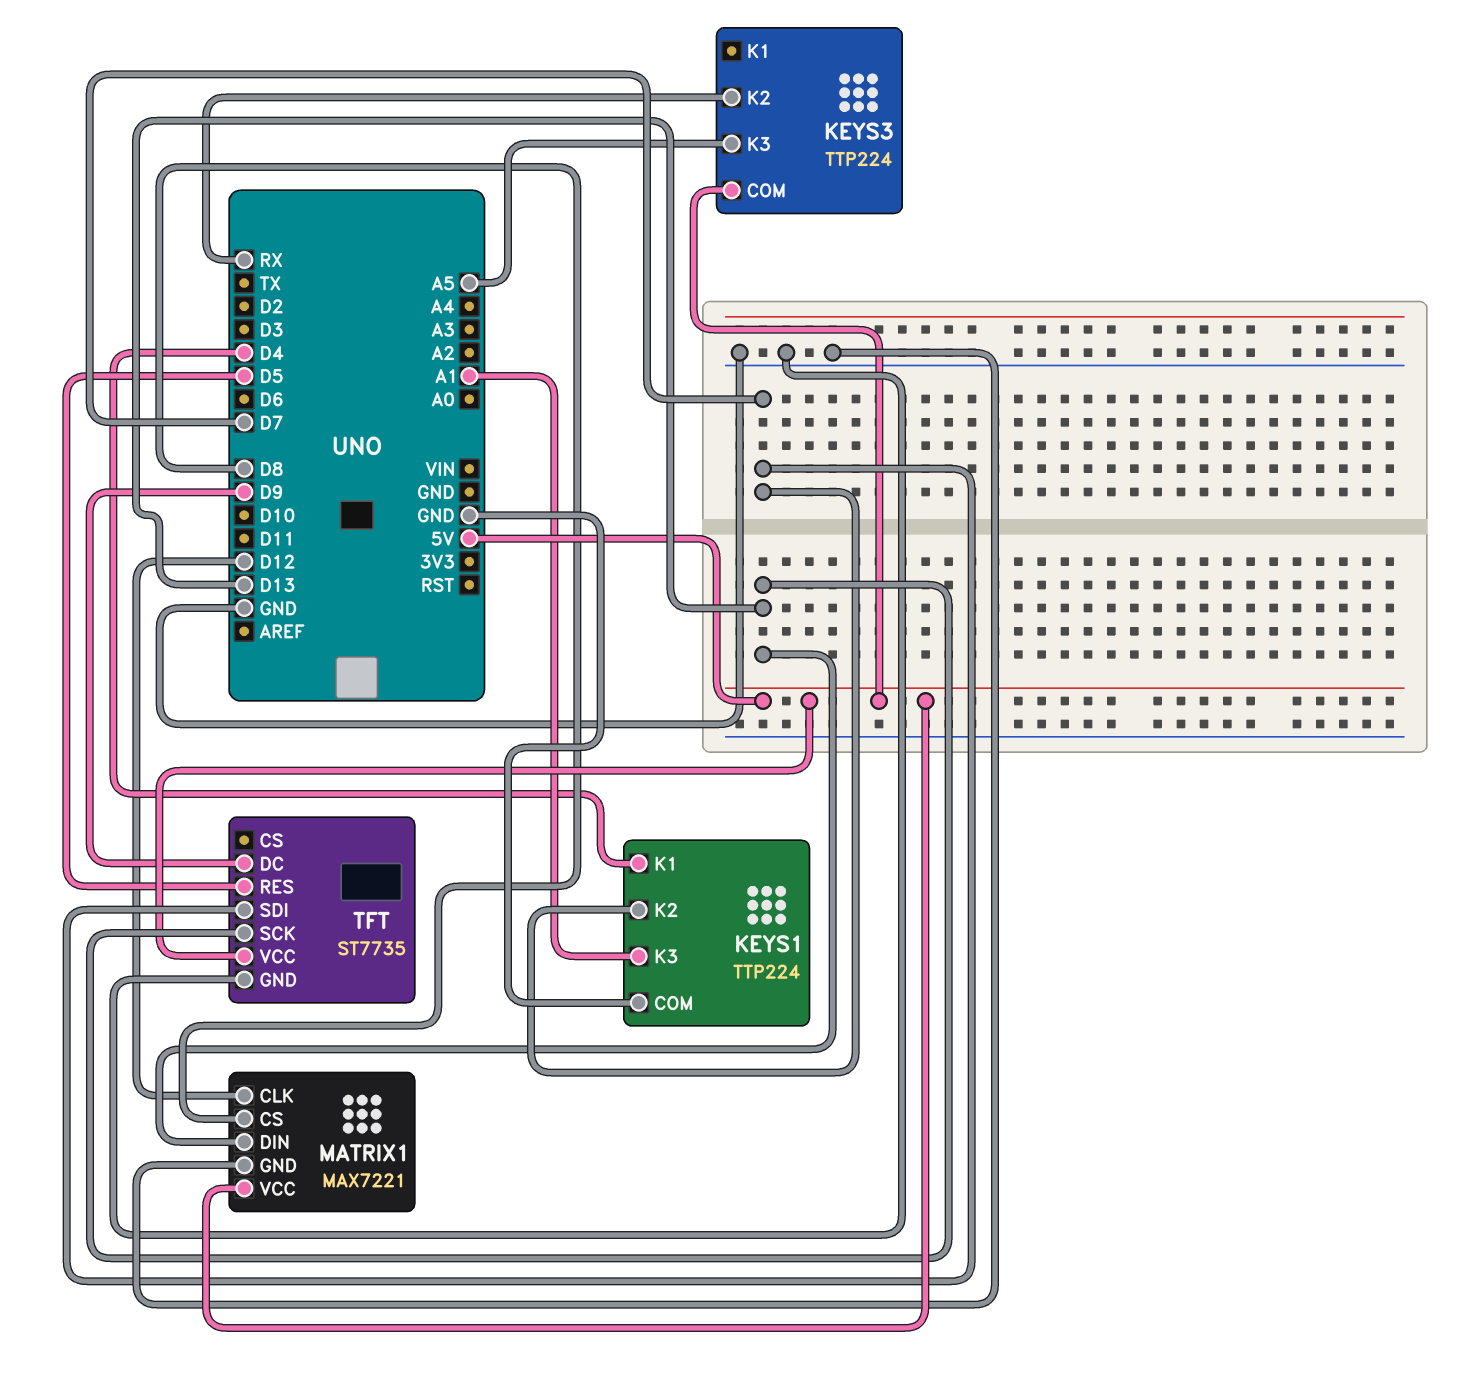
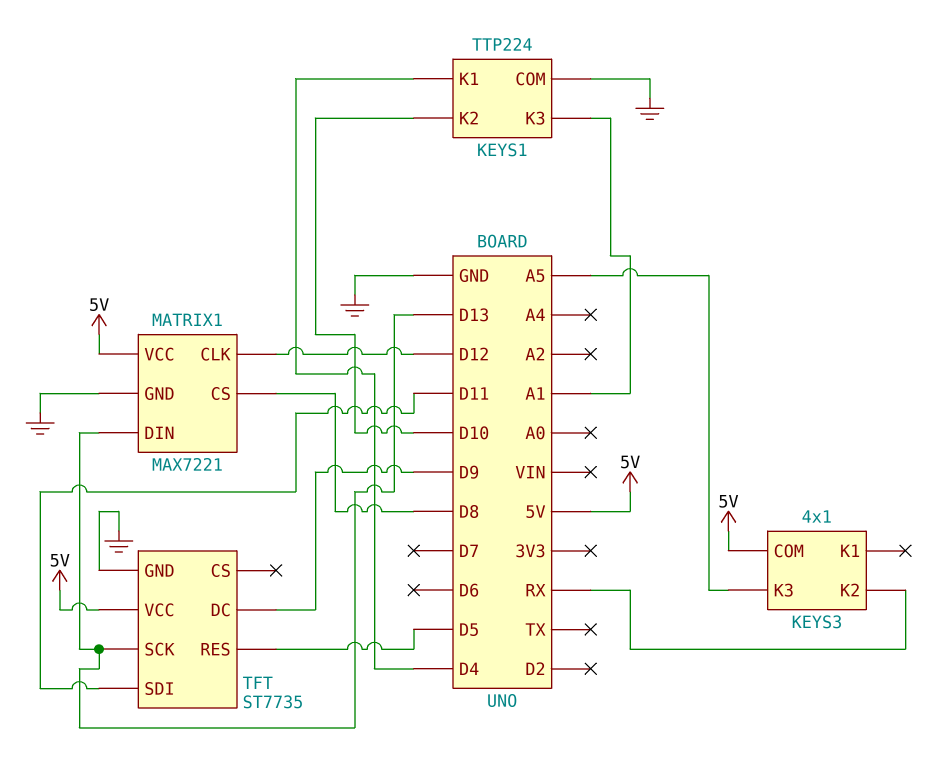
KEYS1 pin K2: D7 -> D10
KEYS3: TTP224 -> 4x1
TFT pin SDI: D7 -> D11

